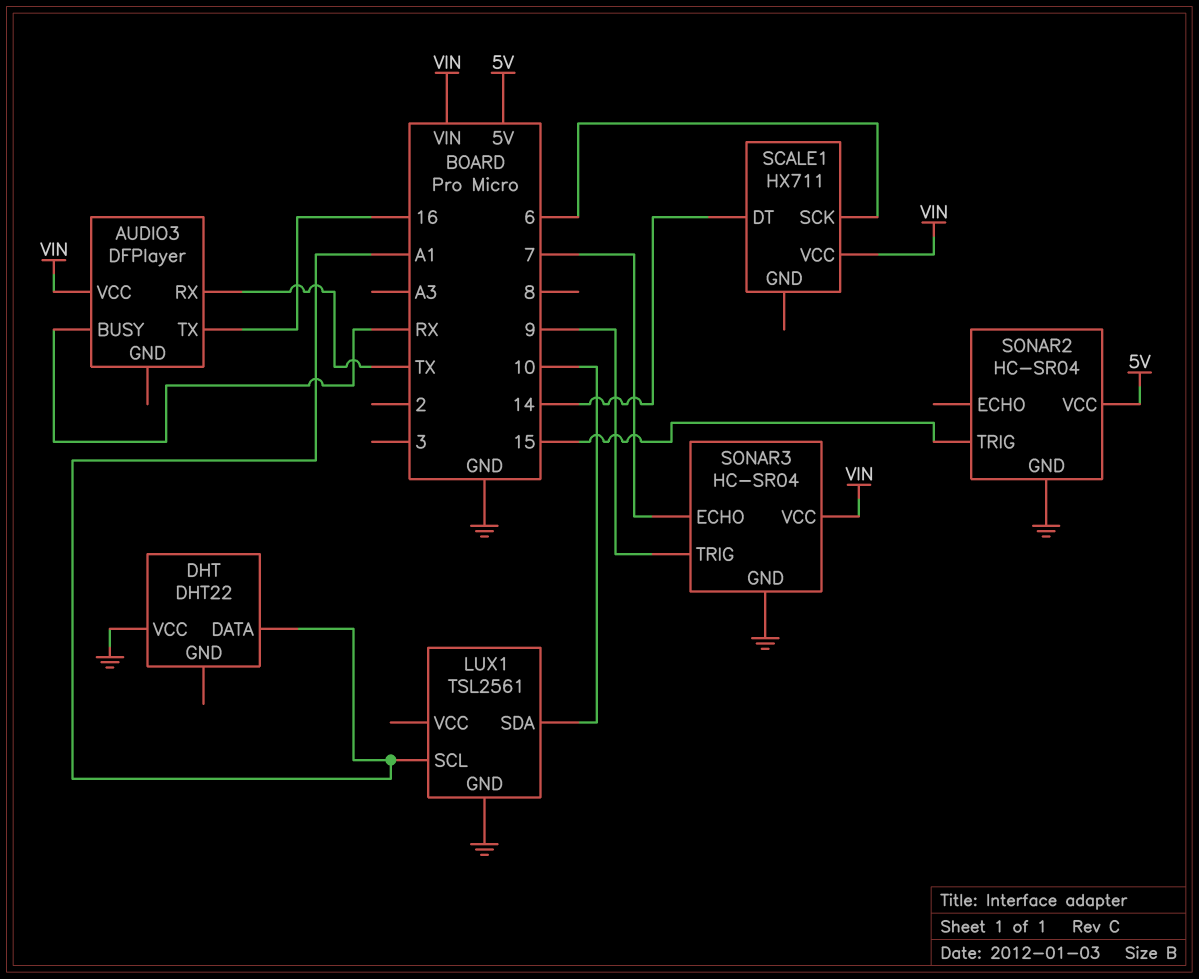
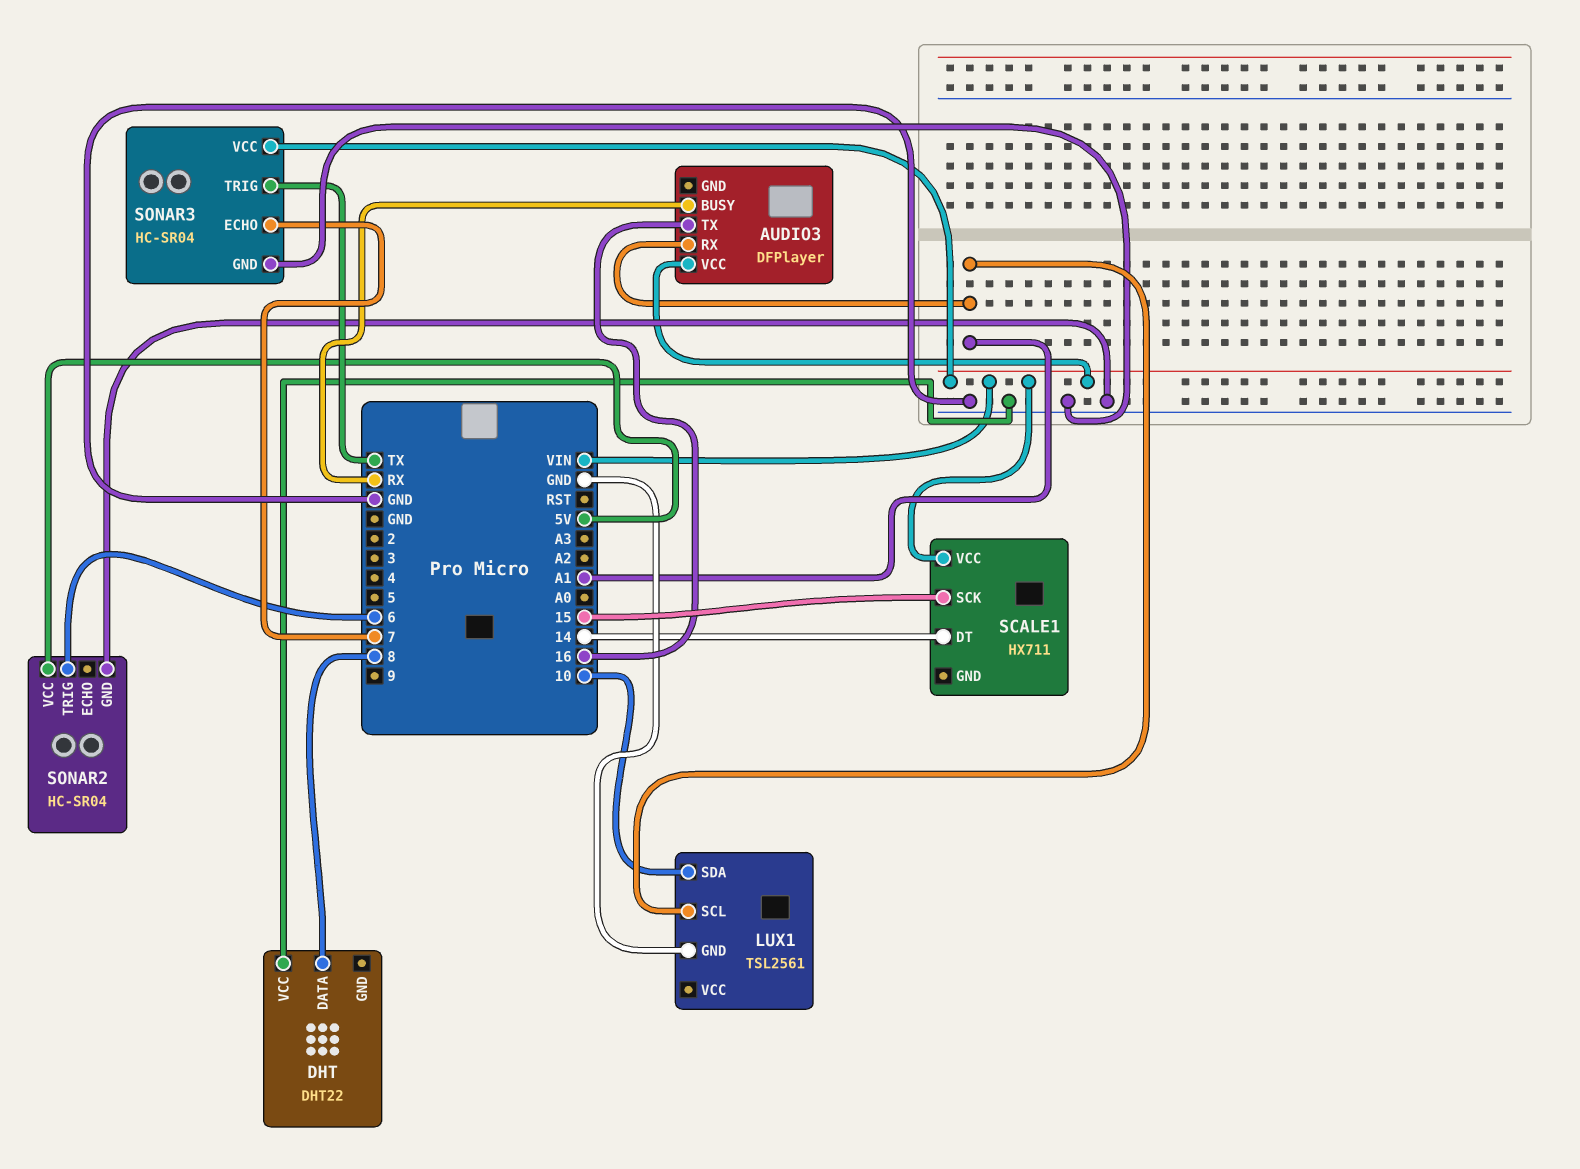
AUDIO3 pin RX: TX -> A1
DHT pin DATA: A1 -> 8
SCALE1 pin SCK: 6 -> 15
SONAR2 pin TRIG: 15 -> 6
SONAR3 pin TRIG: 9 -> TX

